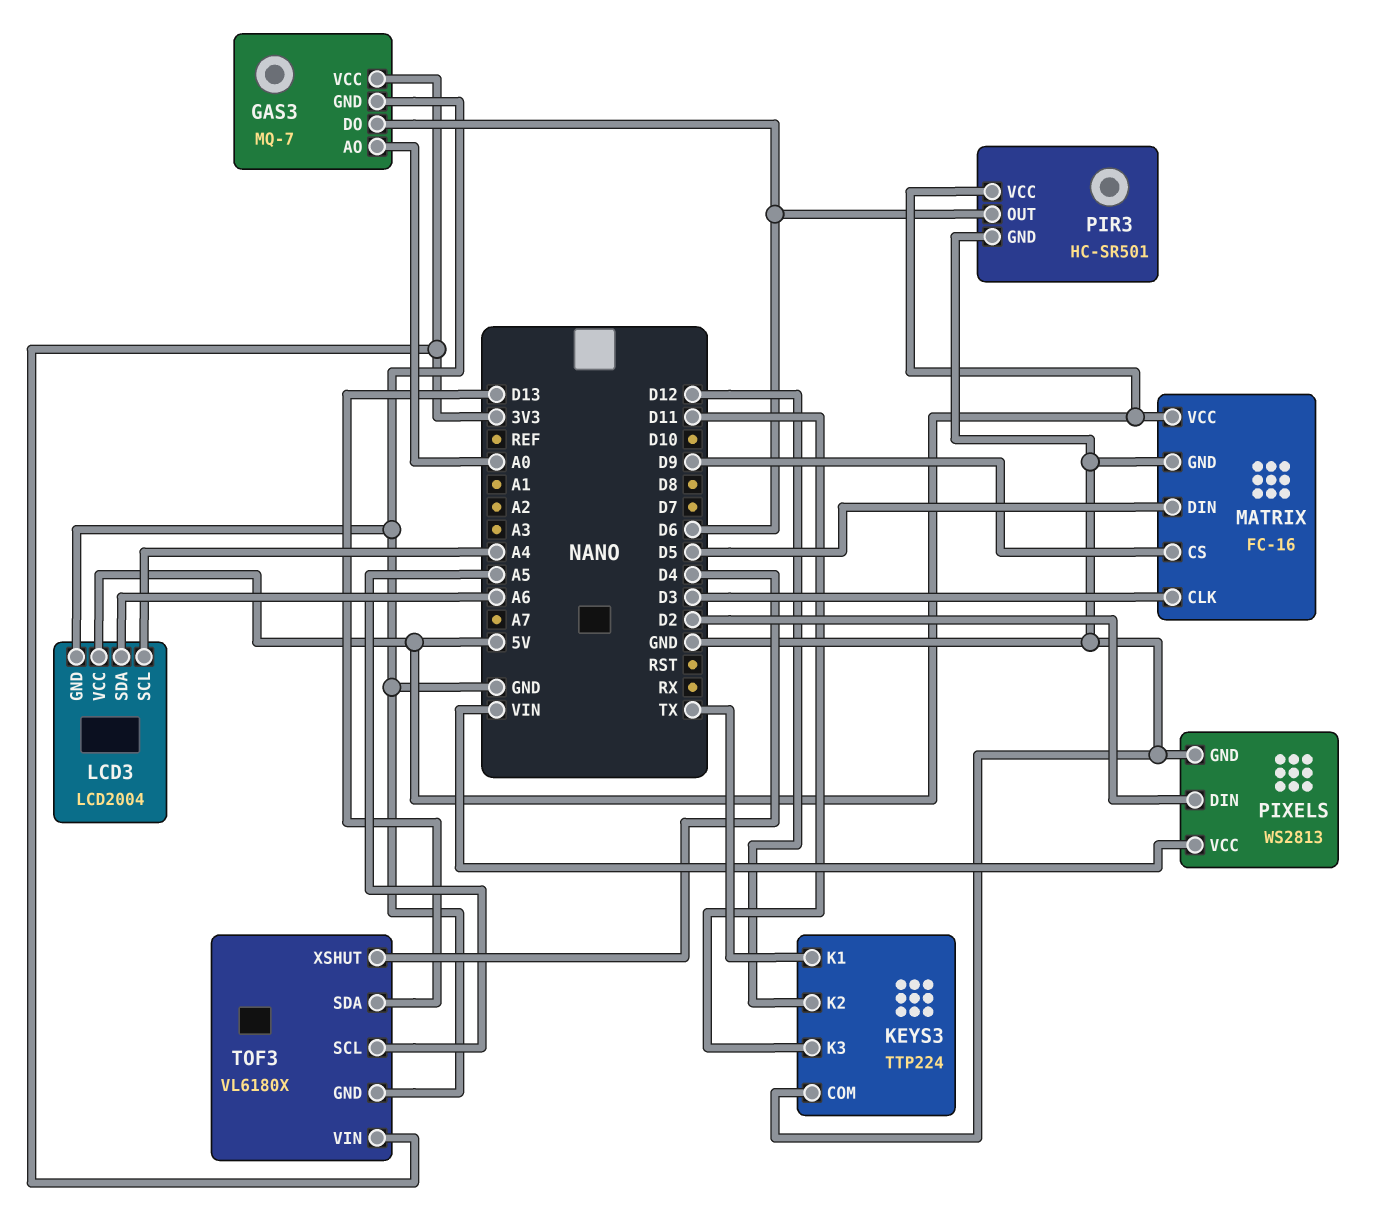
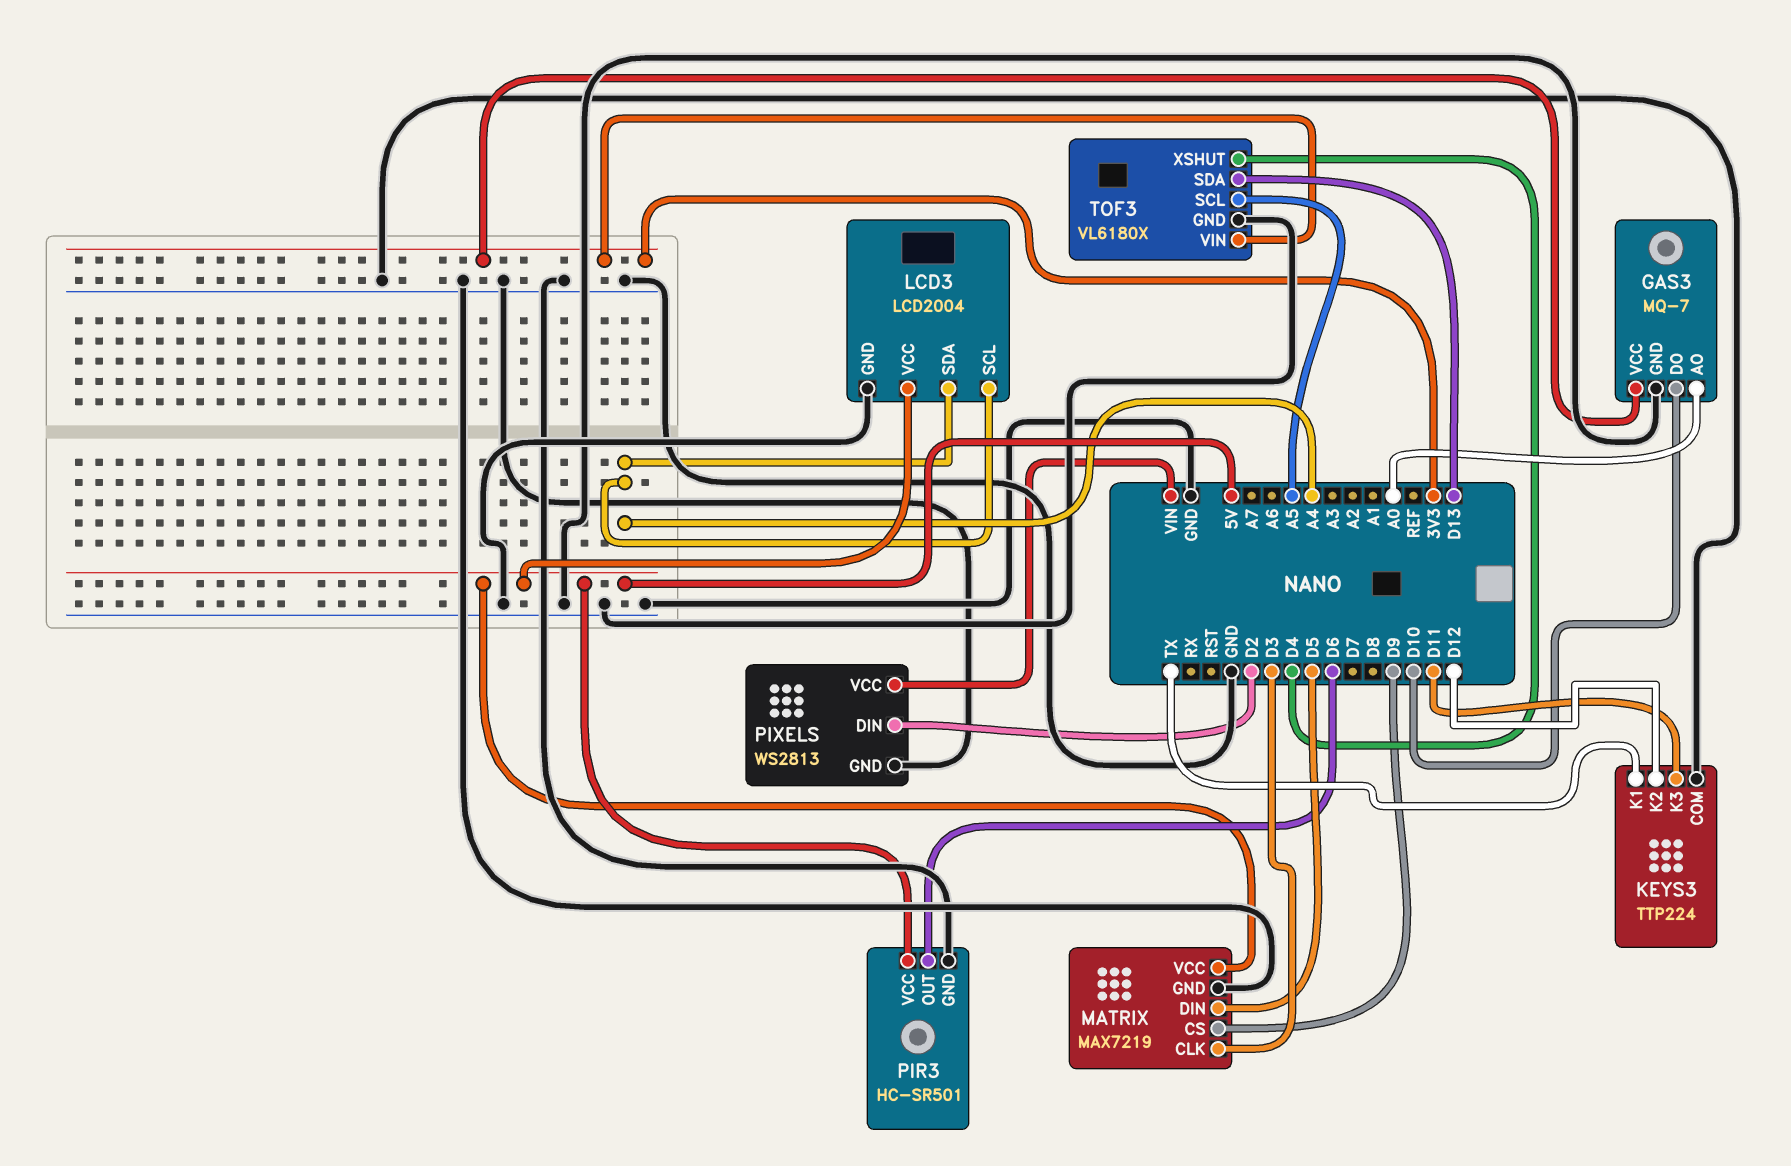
GAS3 pin DO: D6 -> D10
LCD3 pin SDA: A6 -> A4
MATRIX: FC-16 -> MAX7219

